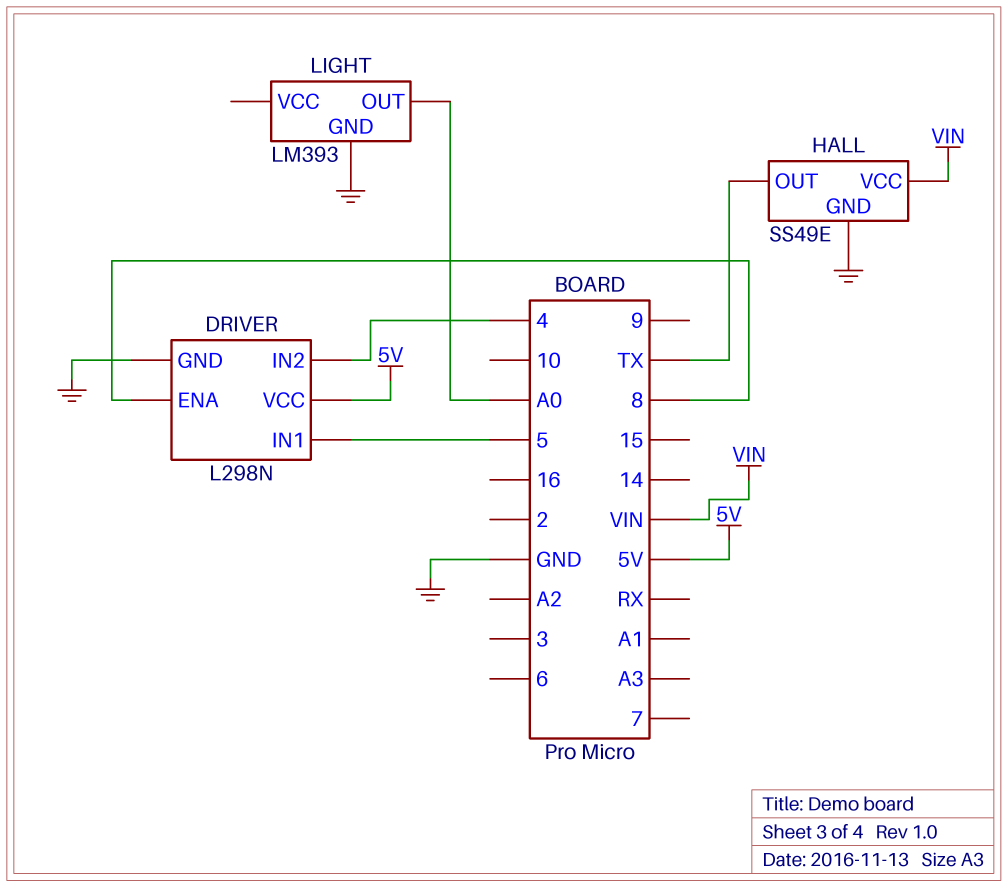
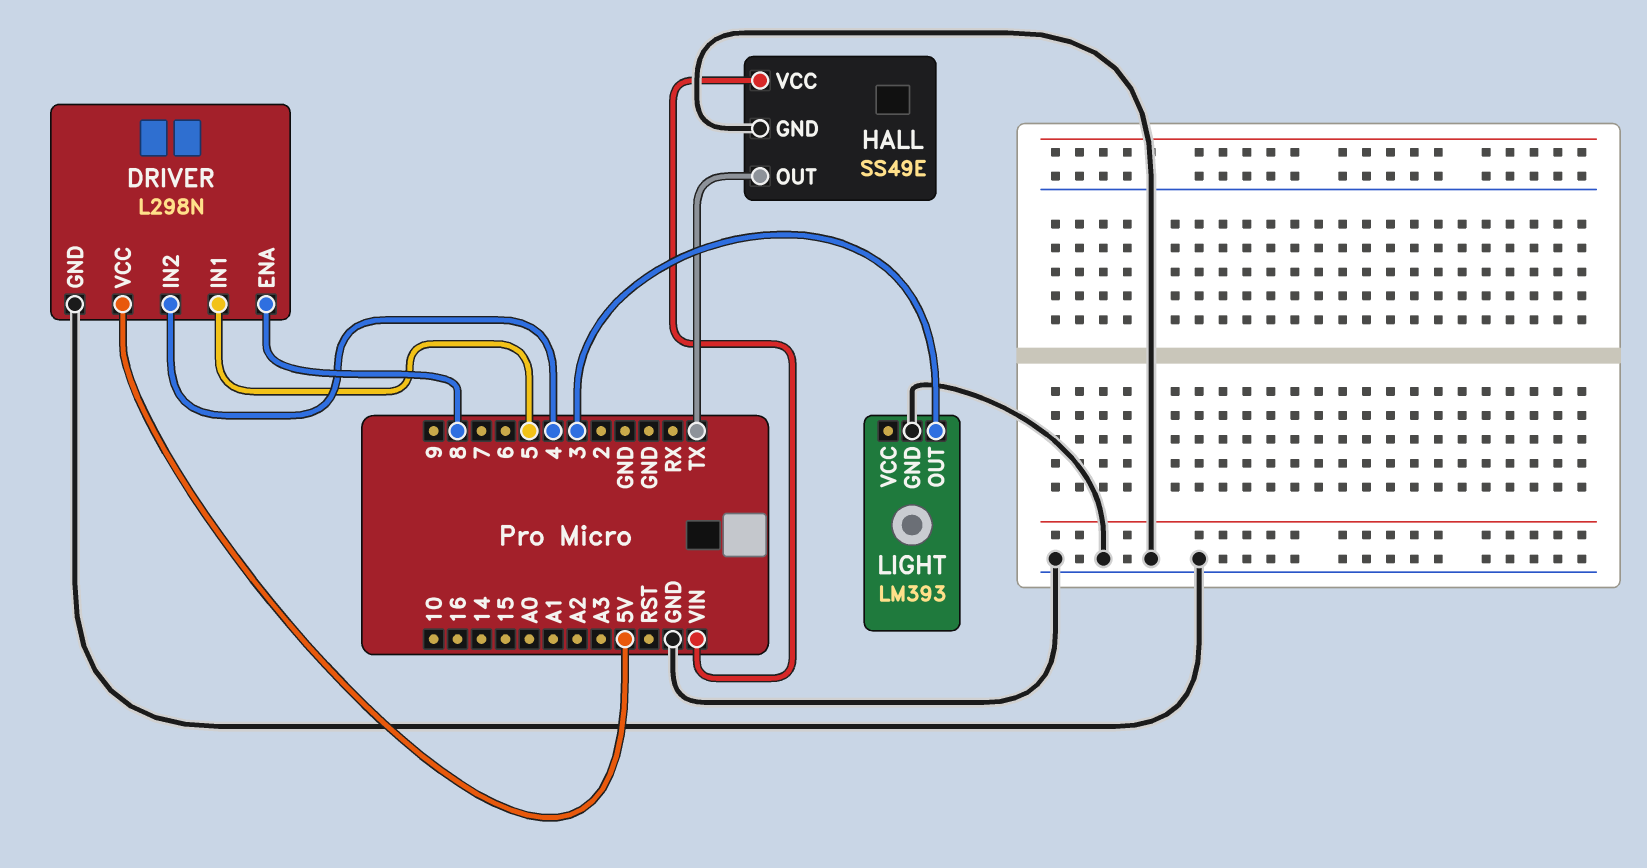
LIGHT pin OUT: A0 -> 3

